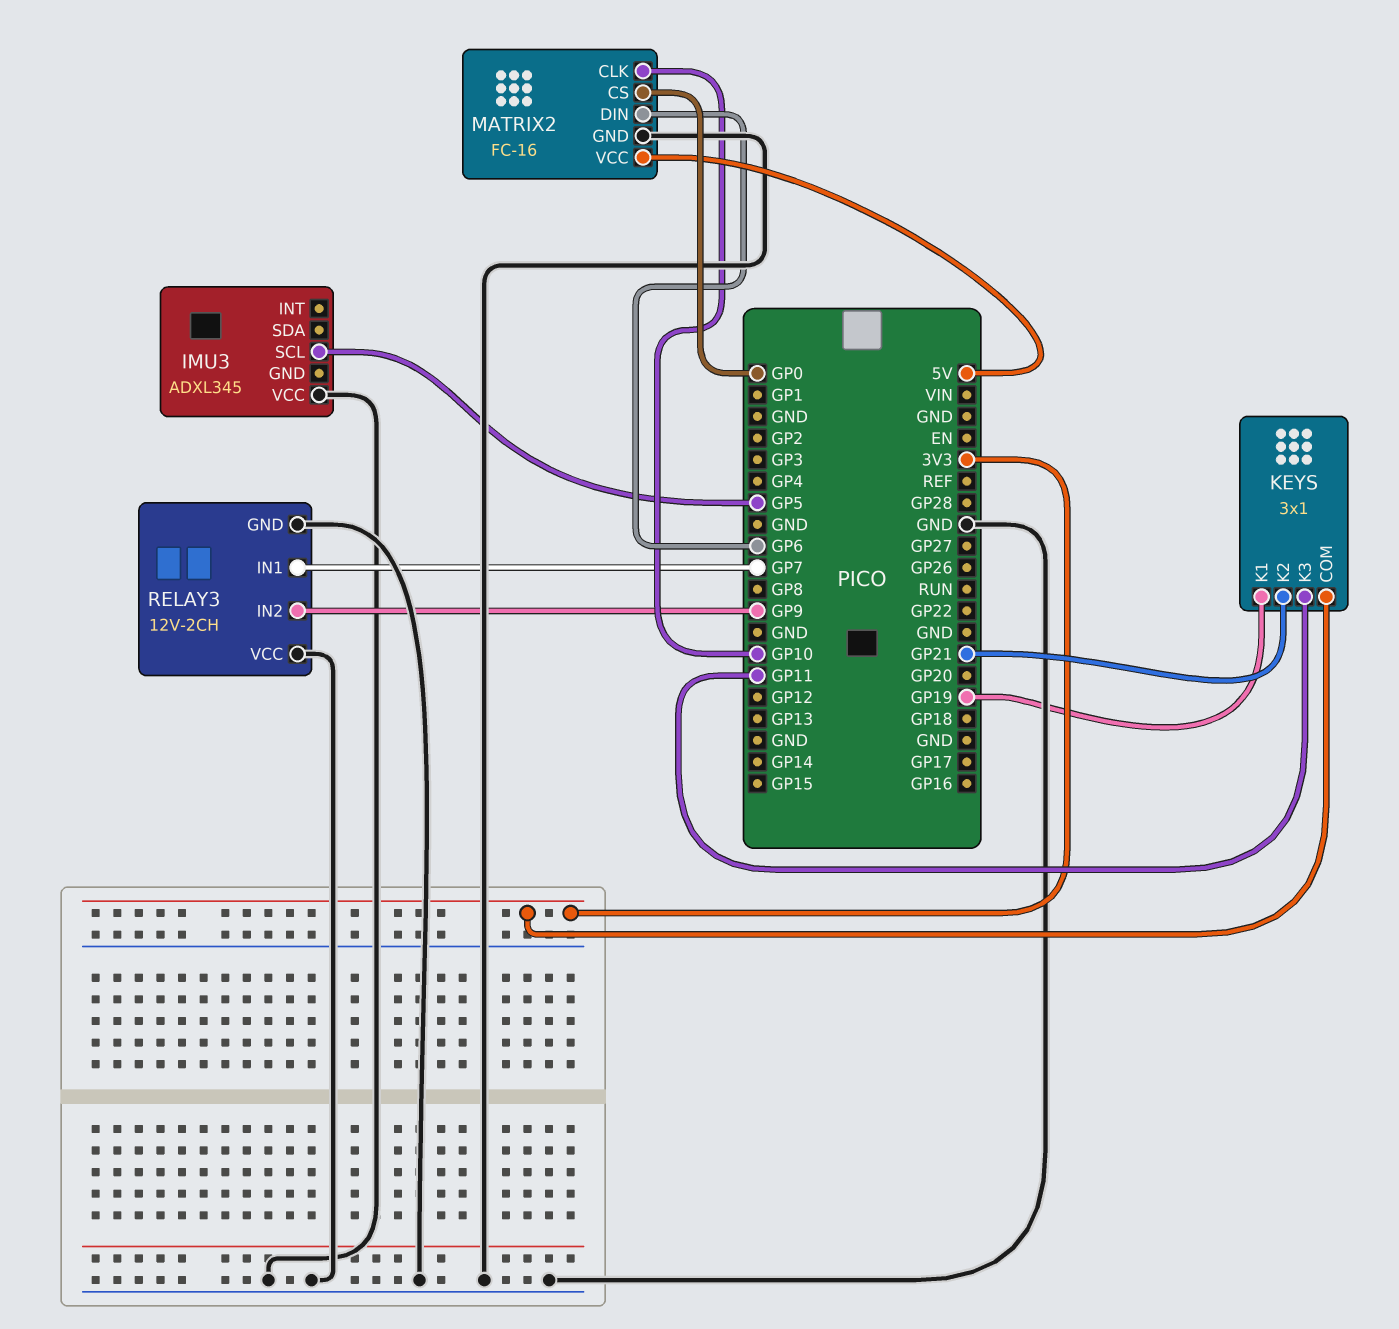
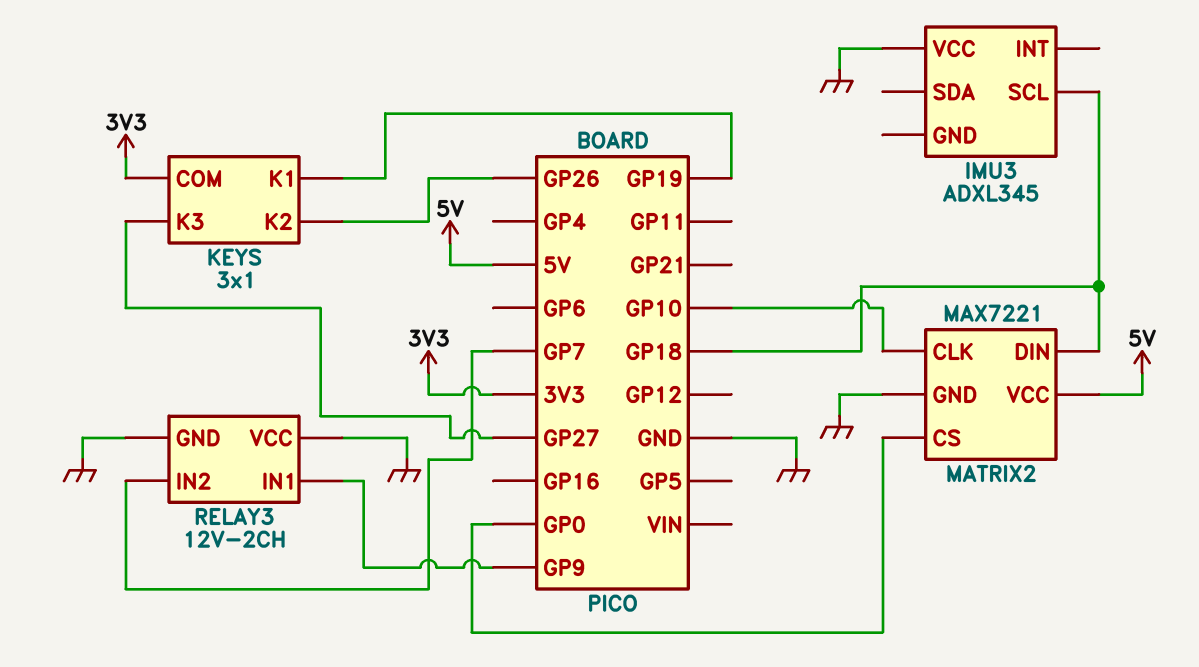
IMU3 pin SCL: GP5 -> GP18
KEYS pin K2: GP21 -> GP26
KEYS pin K3: GP11 -> GP27
MATRIX2: FC-16 -> MAX7221
MATRIX2 pin DIN: GP6 -> GP18
RELAY3 pin IN1: GP7 -> GP9
RELAY3 pin IN2: GP9 -> GP7

